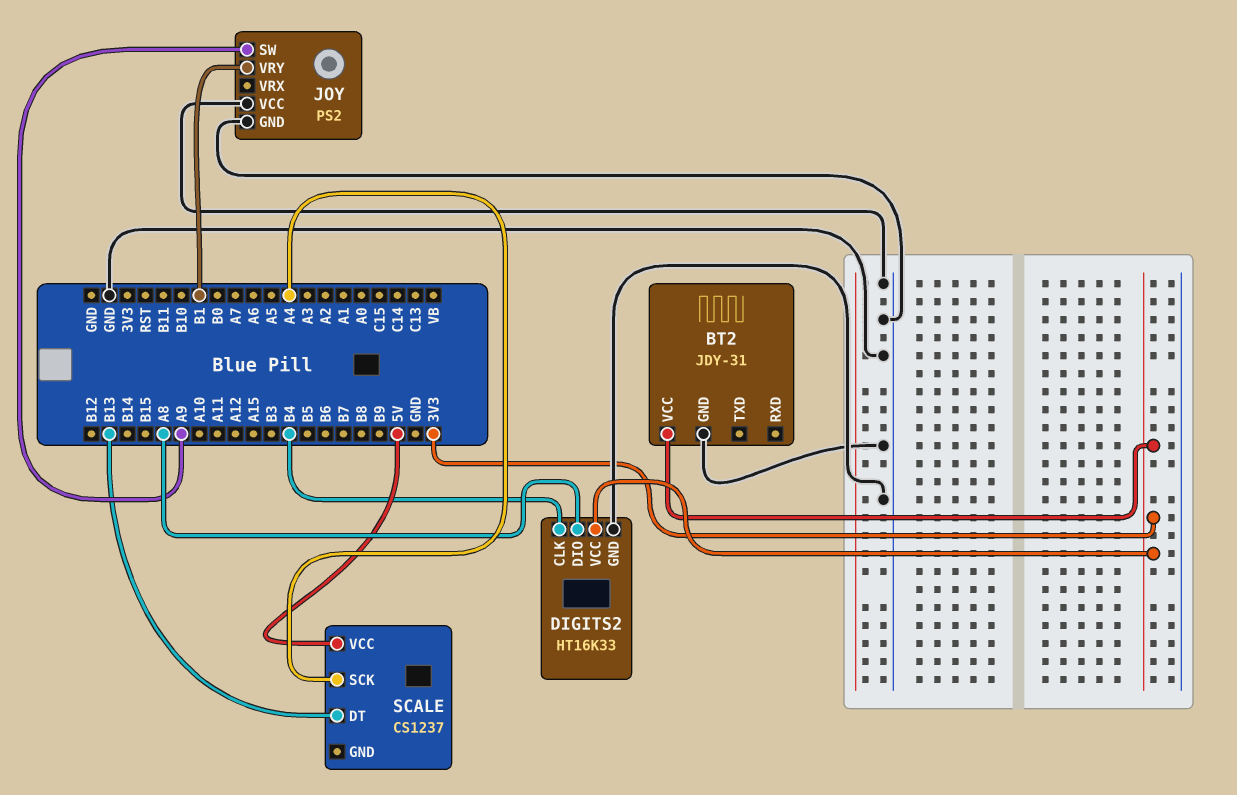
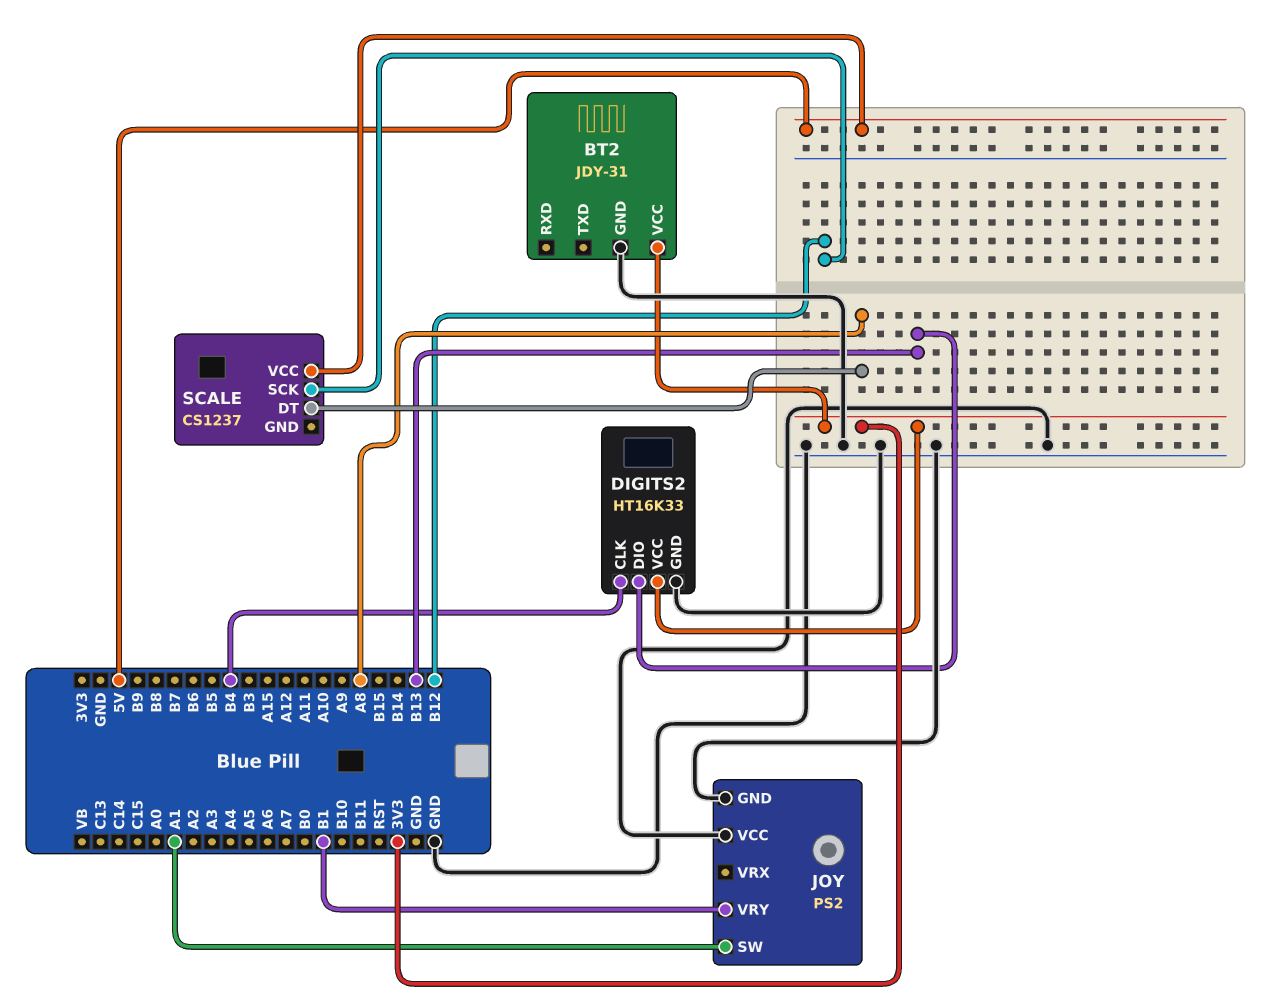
DIGITS2 pin DIO: A8 -> B13
JOY pin SW: A9 -> A1
SCALE pin DT: B13 -> A8
SCALE pin SCK: A4 -> B12

